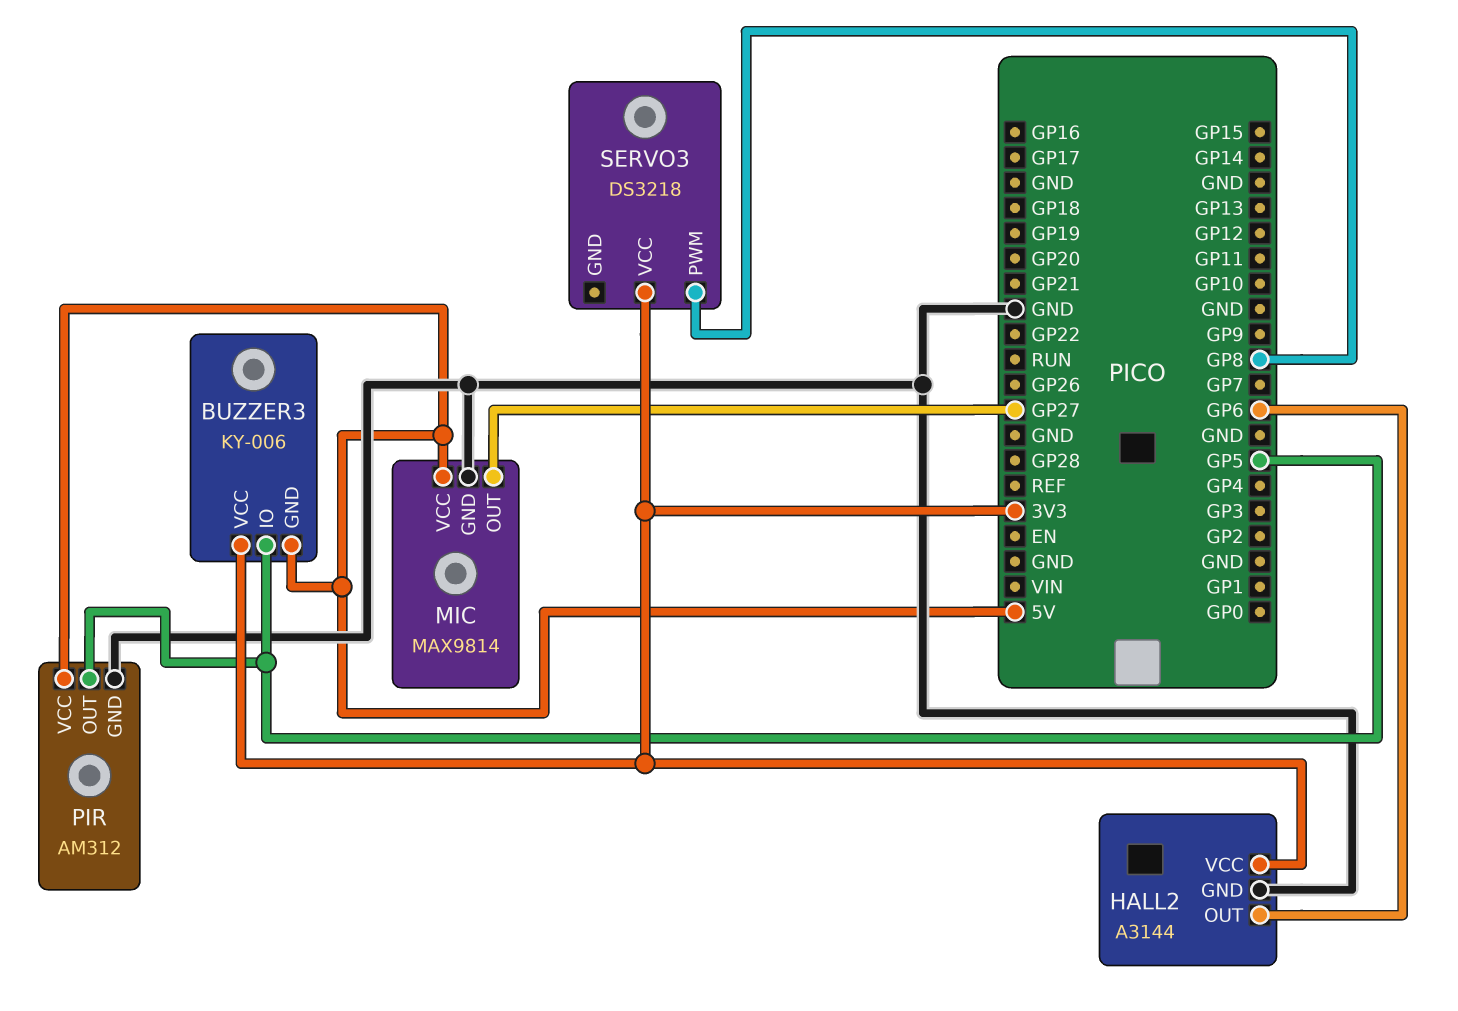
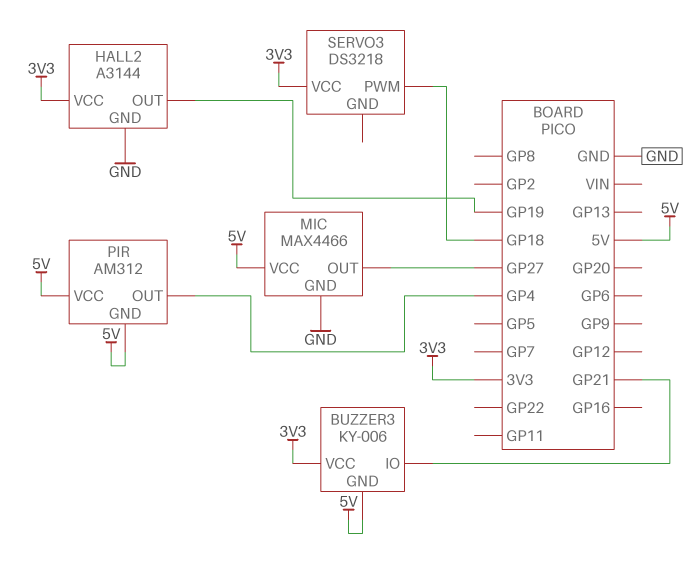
BUZZER3 pin IO: GP5 -> GP21
HALL2 pin OUT: GP6 -> GP19
MIC: MAX9814 -> MAX4466
PIR pin GND: GND -> 5V
PIR pin OUT: GP5 -> GP4
SERVO3 pin PWM: GP8 -> GP18

